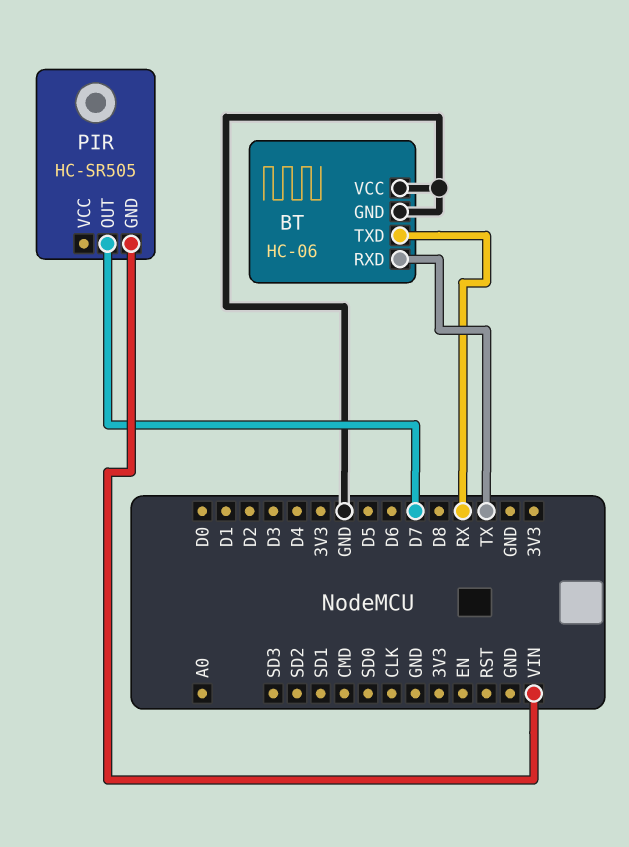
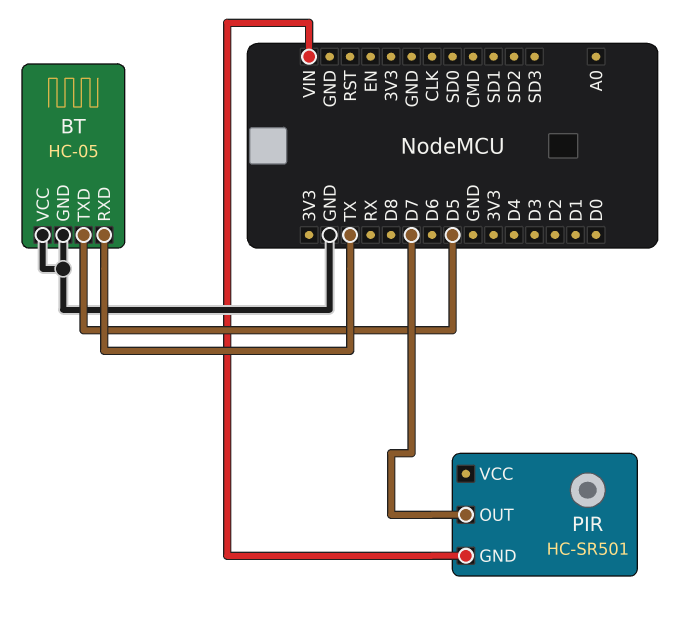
BT: HC-06 -> HC-05
BT pin TXD: RX -> D5
PIR: HC-SR505 -> HC-SR501

